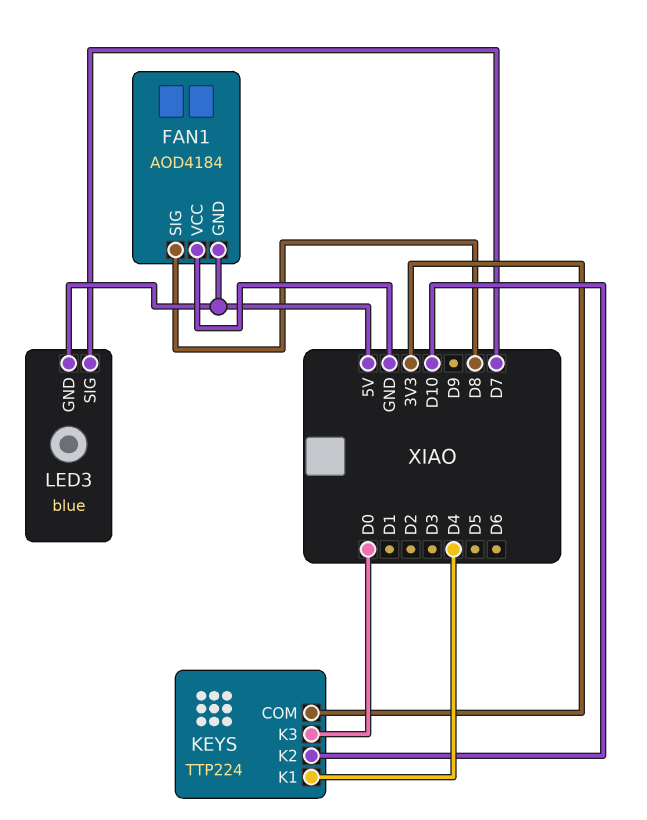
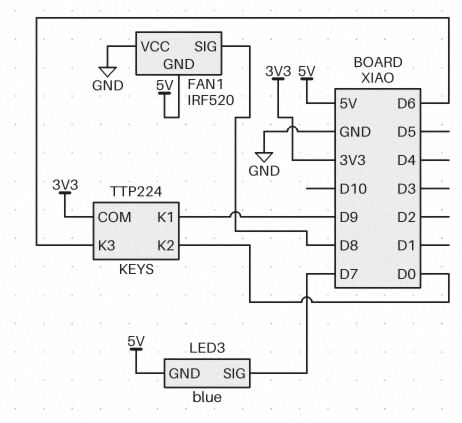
FAN1: AOD4184 -> IRF520
KEYS pin K1: D4 -> D9
KEYS pin K2: D10 -> D0
KEYS pin K3: D0 -> D6

